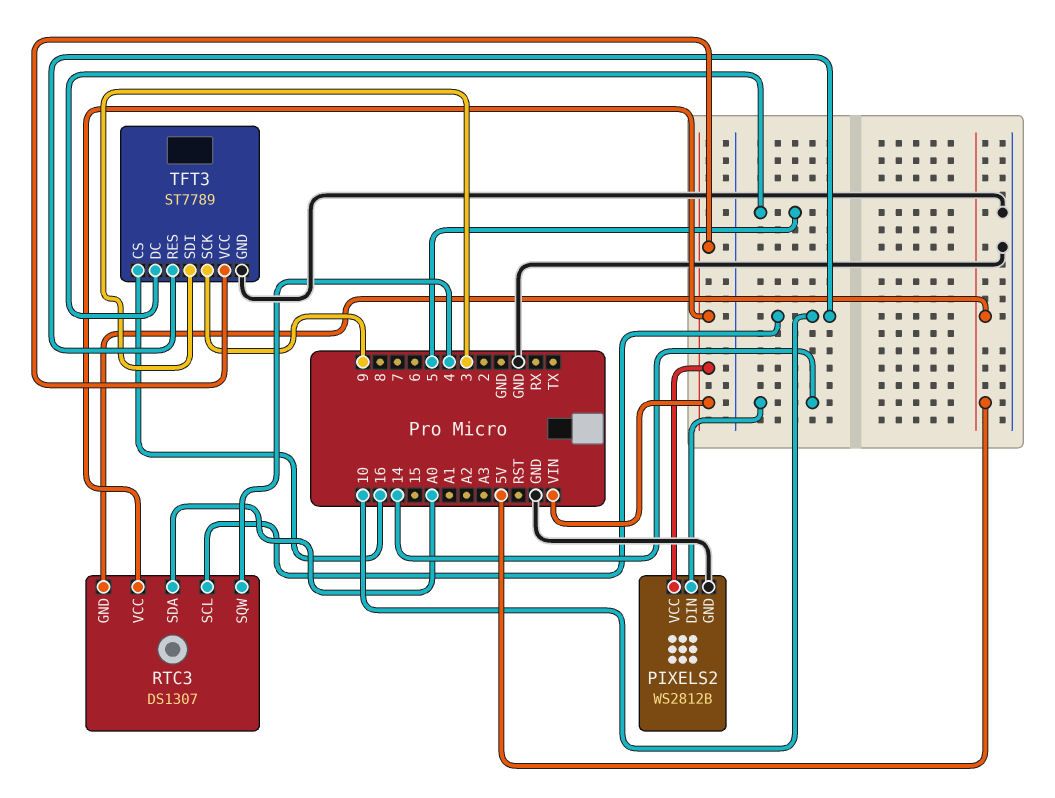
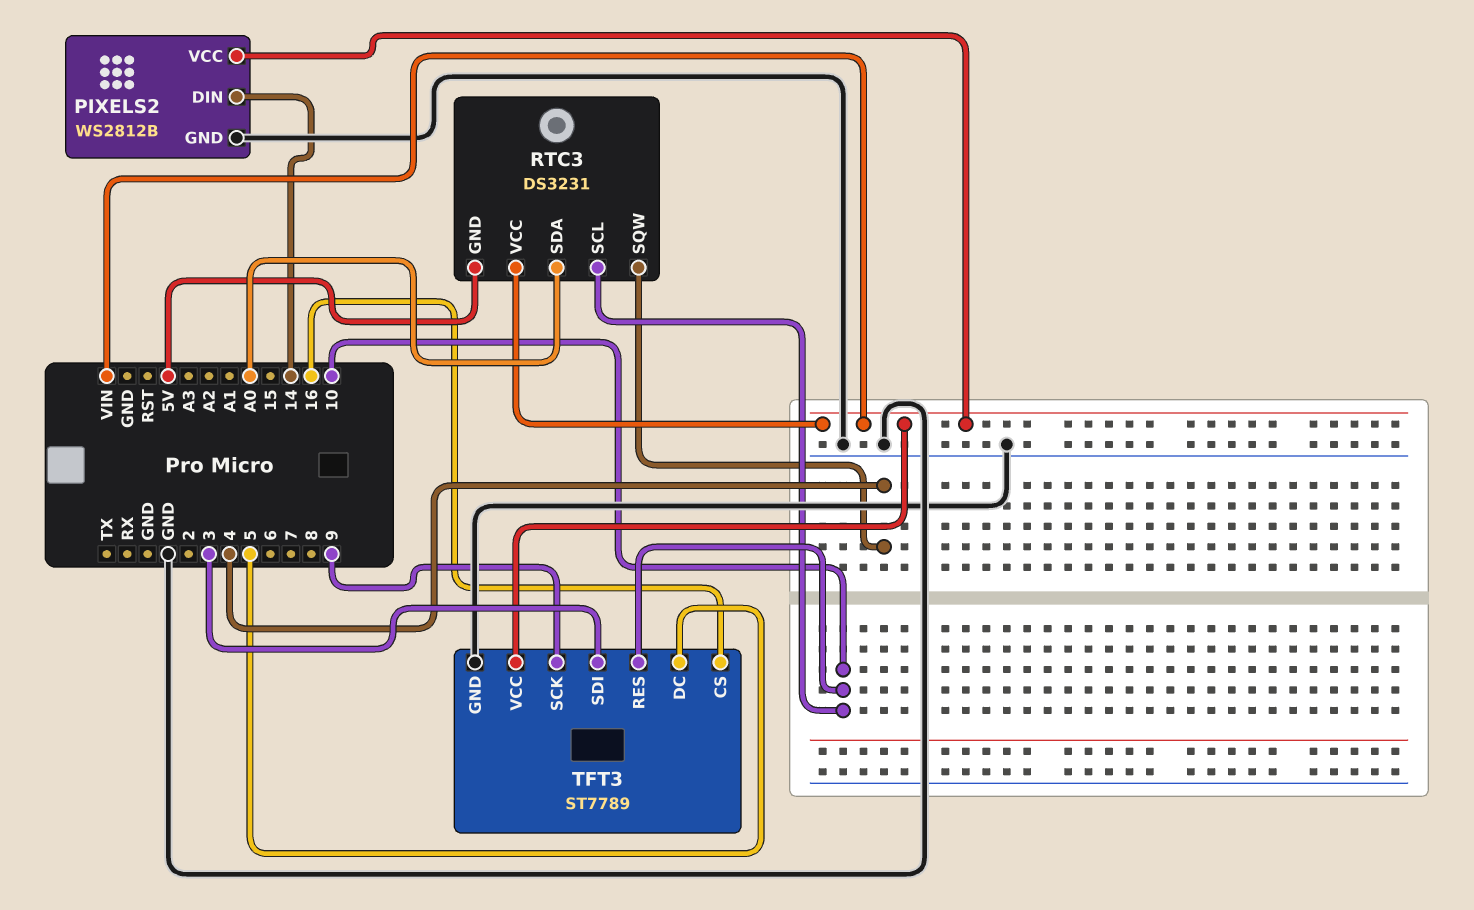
RTC3: DS1307 -> DS3231

